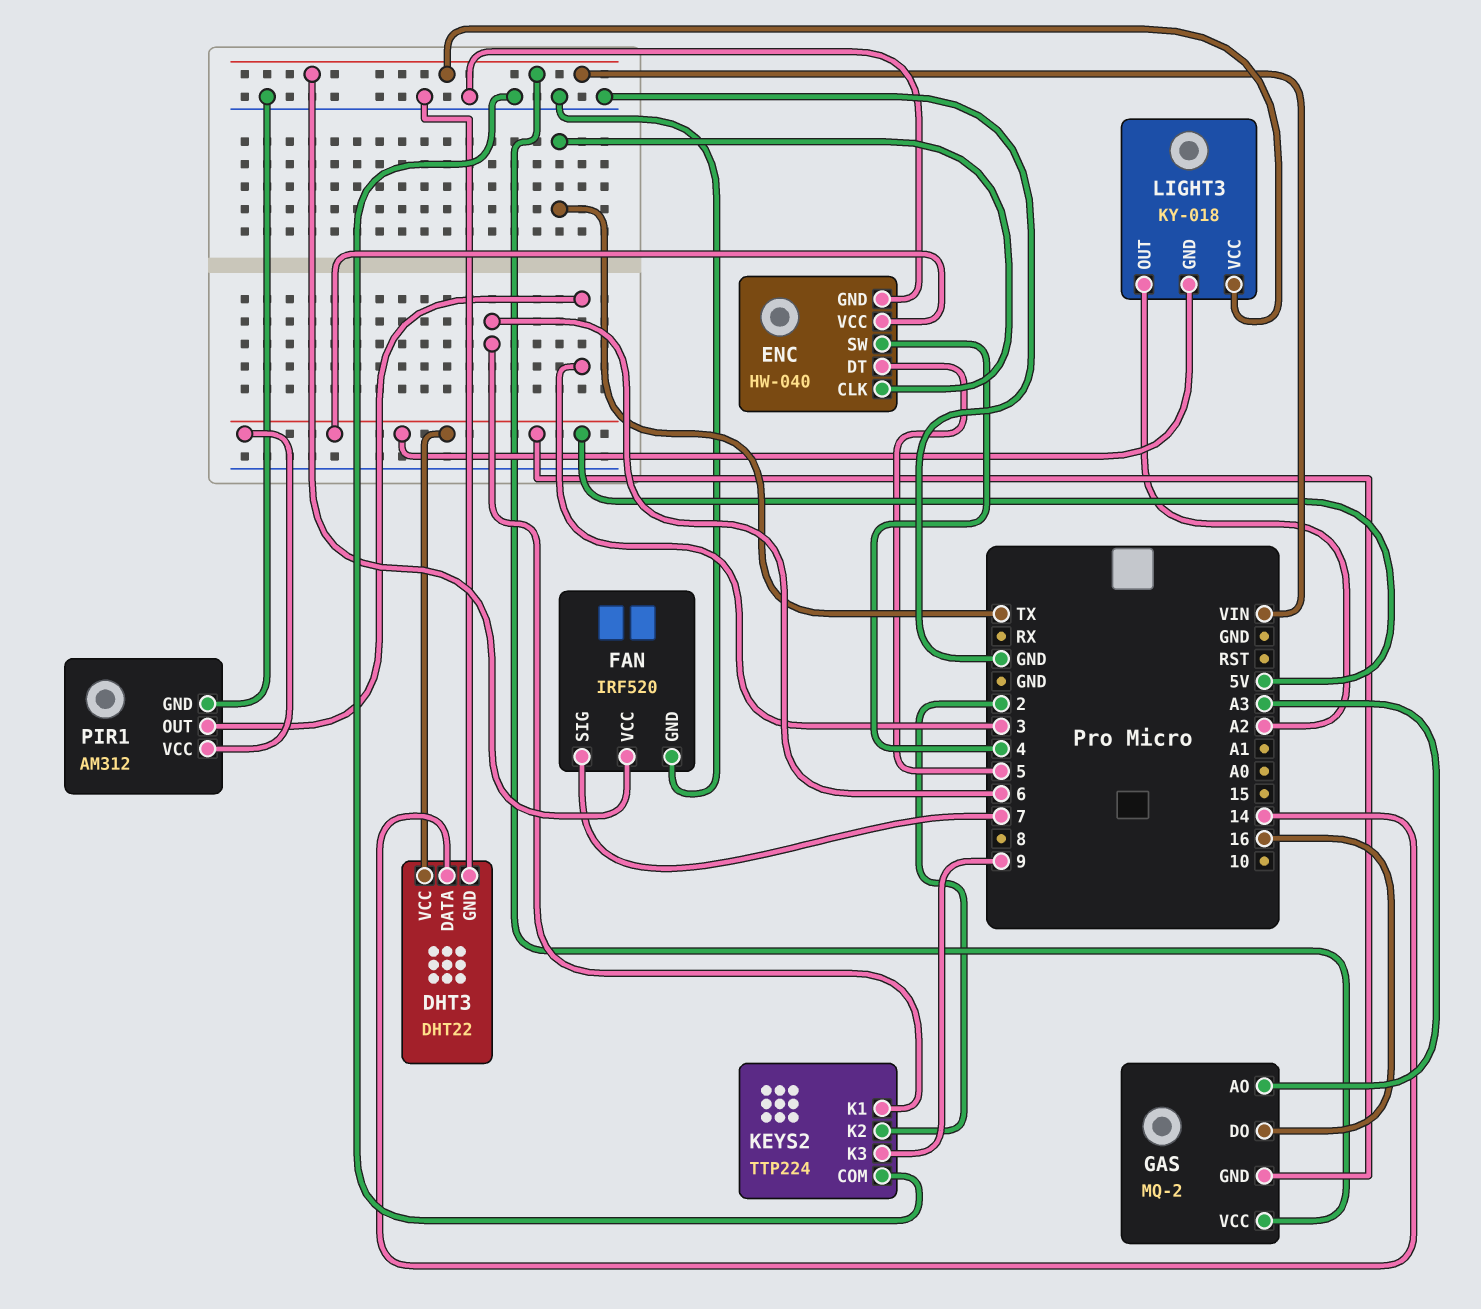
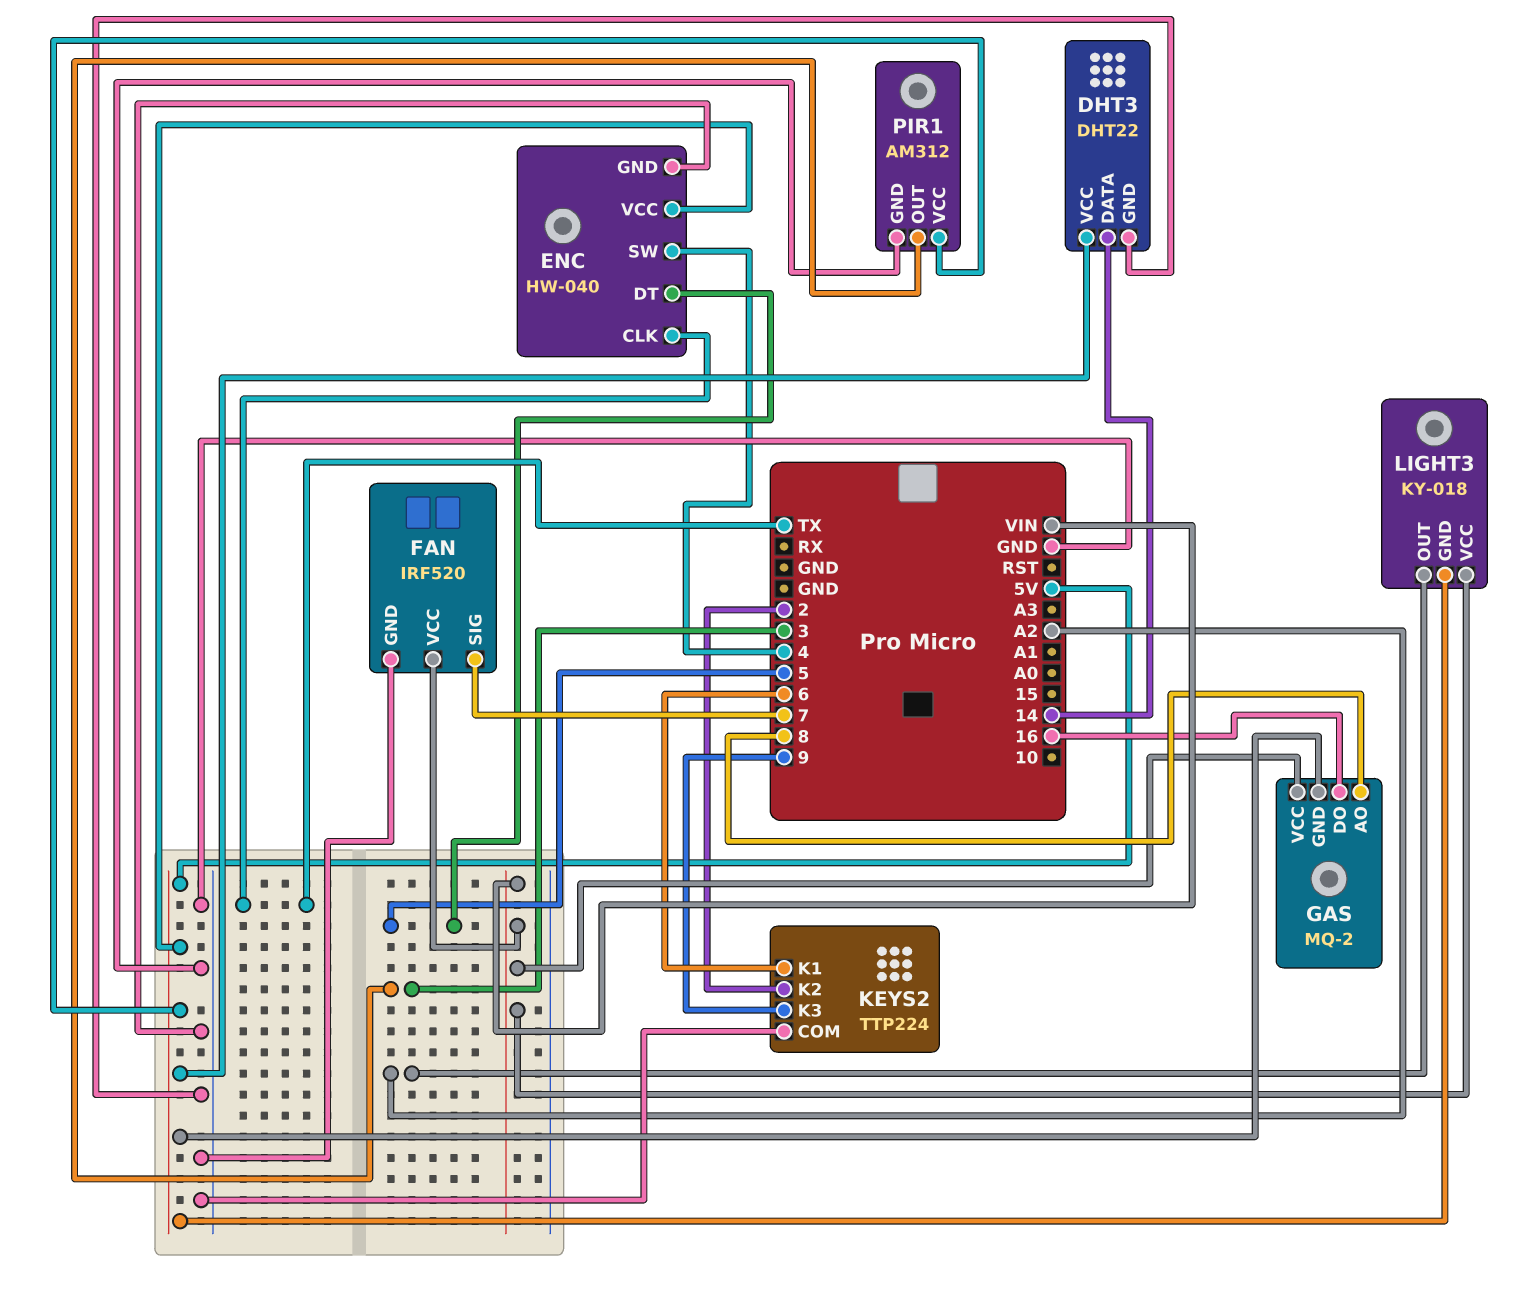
GAS pin AO: A3 -> 8

